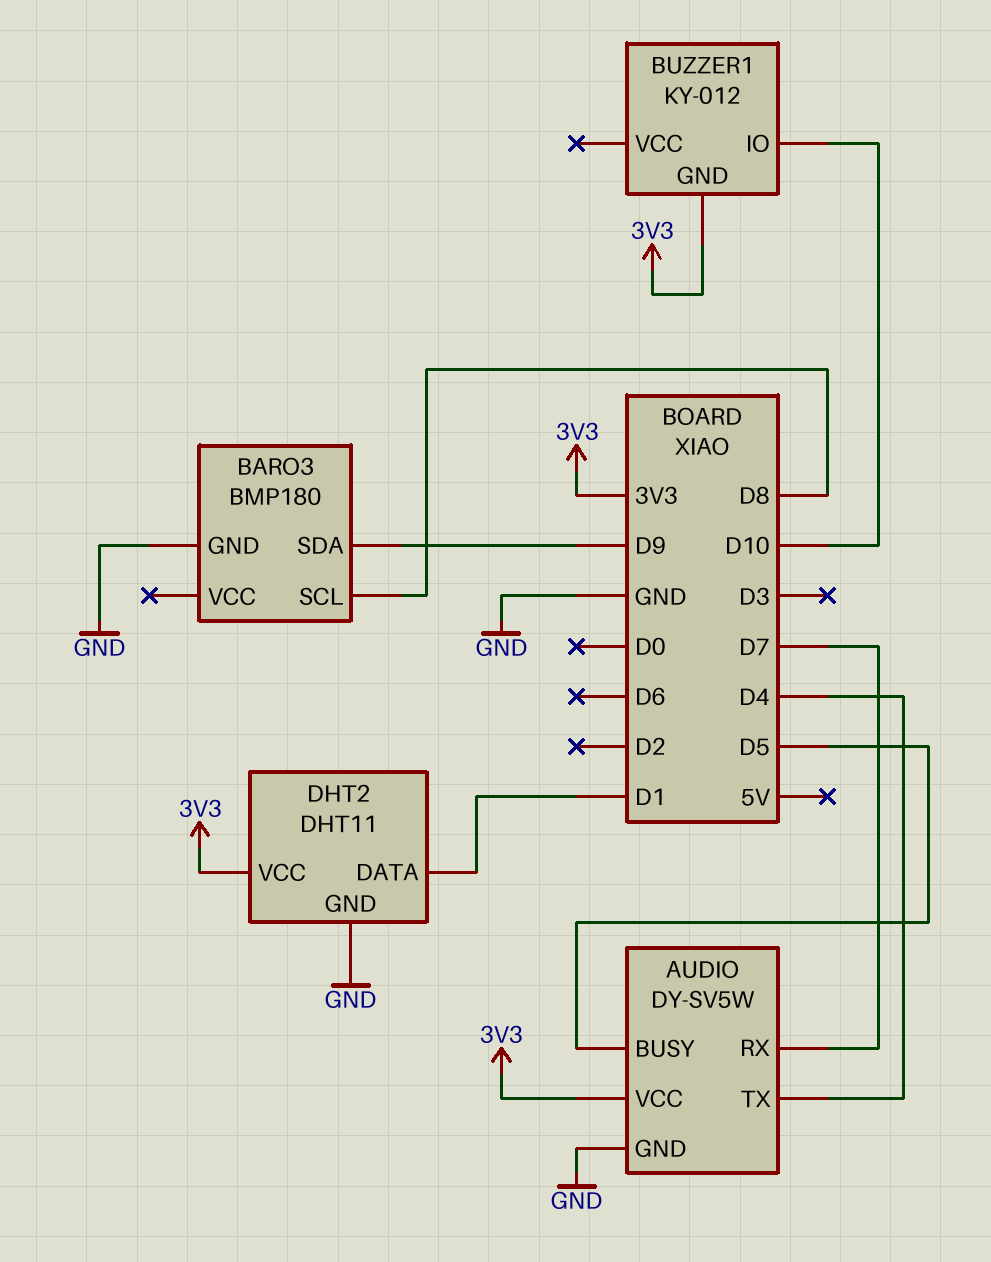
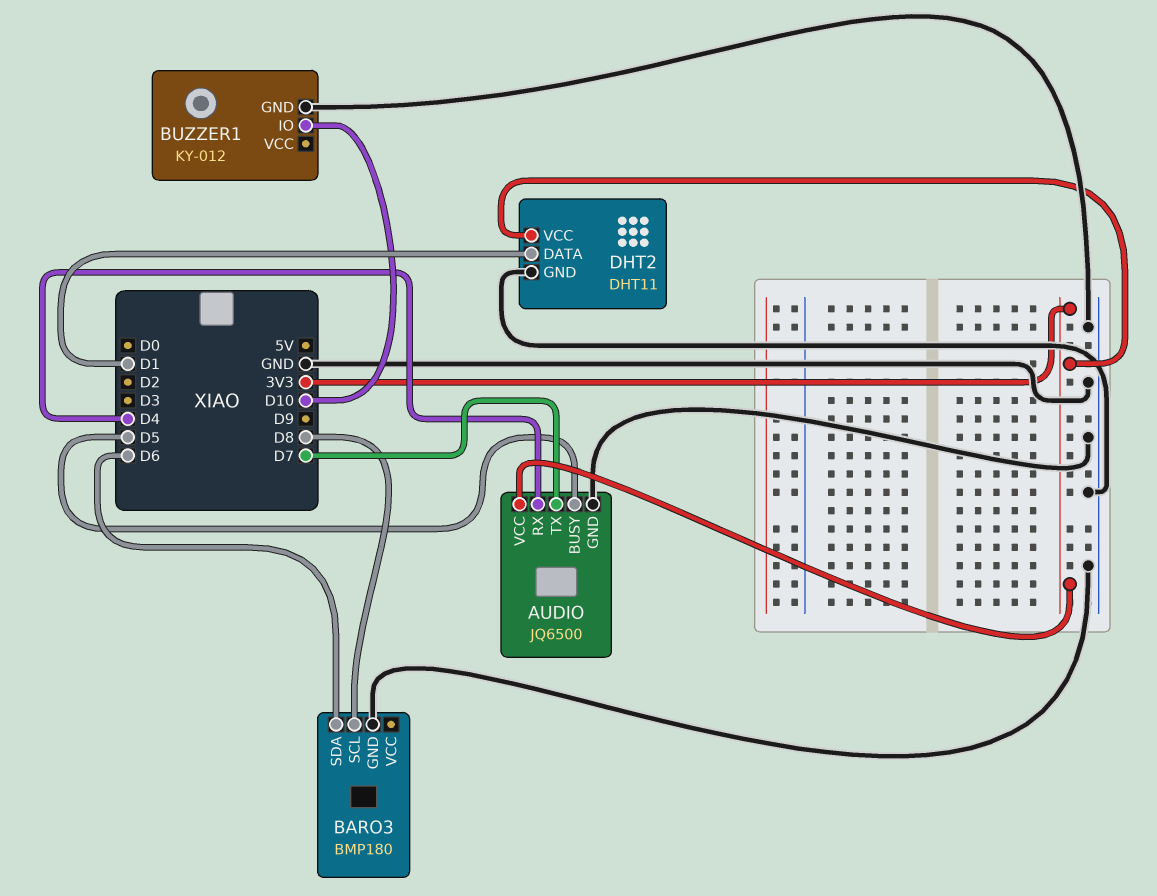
AUDIO: DY-SV5W -> JQ6500
AUDIO pin RX: D7 -> D4
AUDIO pin TX: D4 -> D7
BARO3 pin SDA: D9 -> D6
BUZZER1 pin GND: 3V3 -> GND

